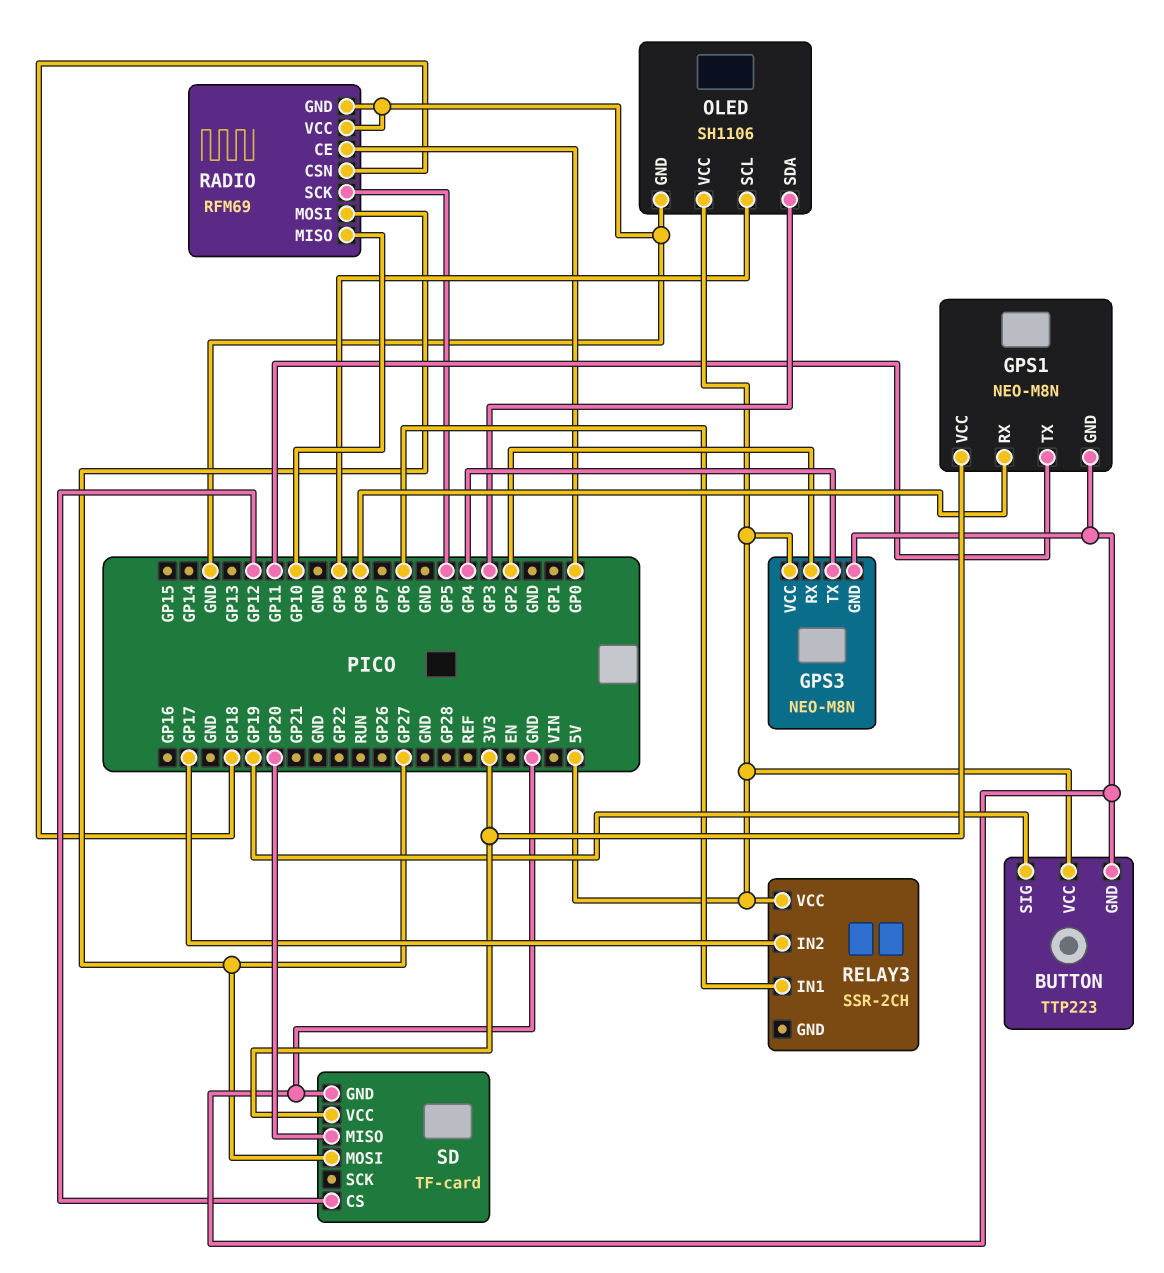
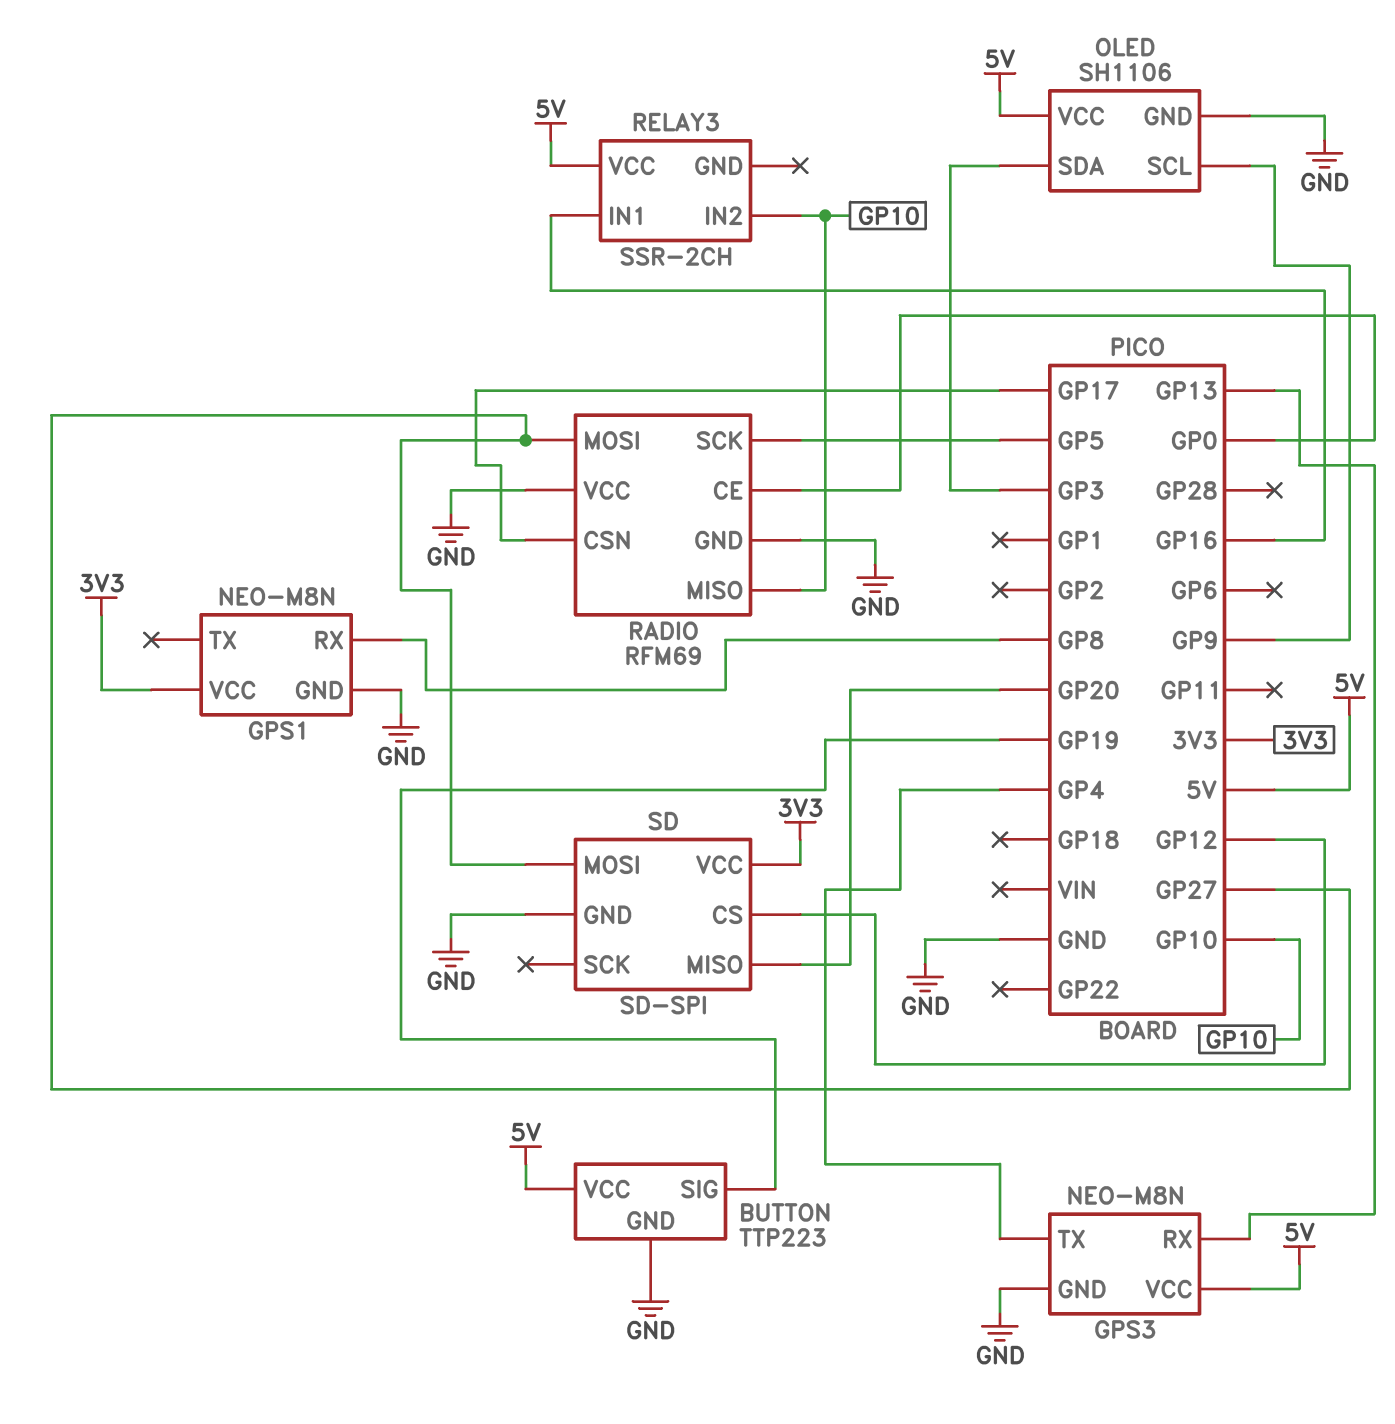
GPS1 pin TX: GP11 -> none
GPS3 pin RX: GP2 -> GP13
RADIO pin CSN: GP18 -> GP17
RELAY3 pin IN1: GP6 -> GP16
RELAY3 pin IN2: GP17 -> GP10
SD: TF-card -> SD-SPI

